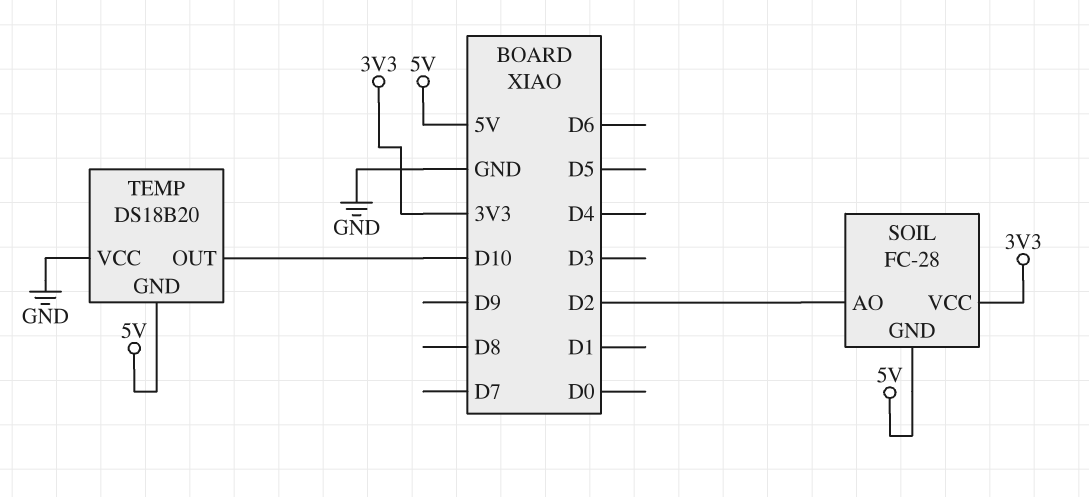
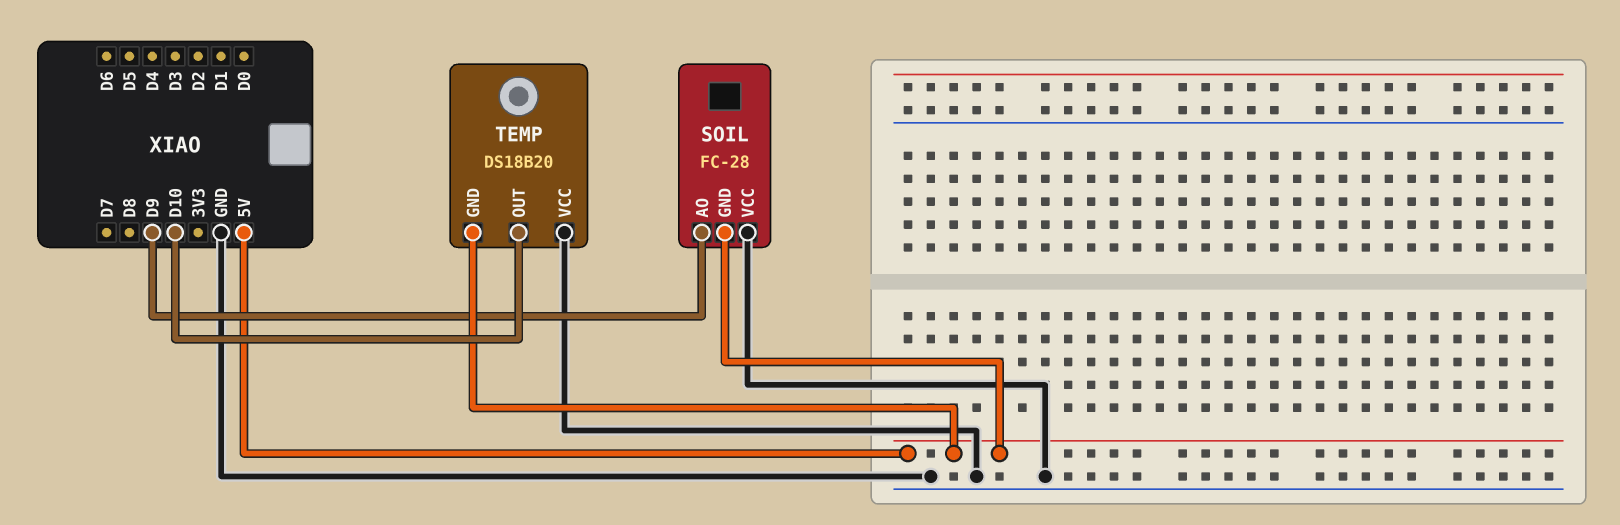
SOIL pin AO: D2 -> D9
SOIL pin VCC: 3V3 -> GND

